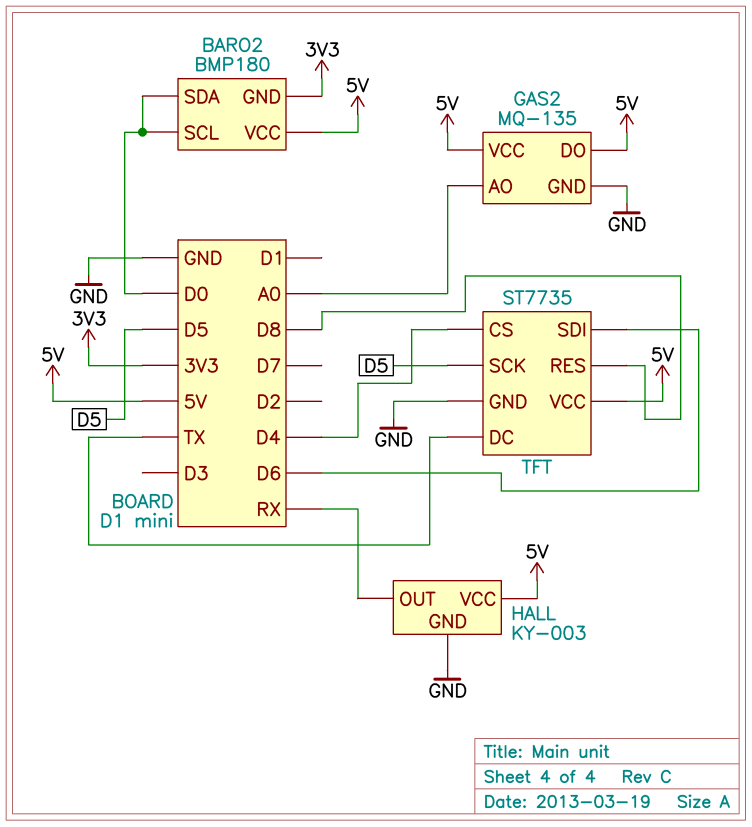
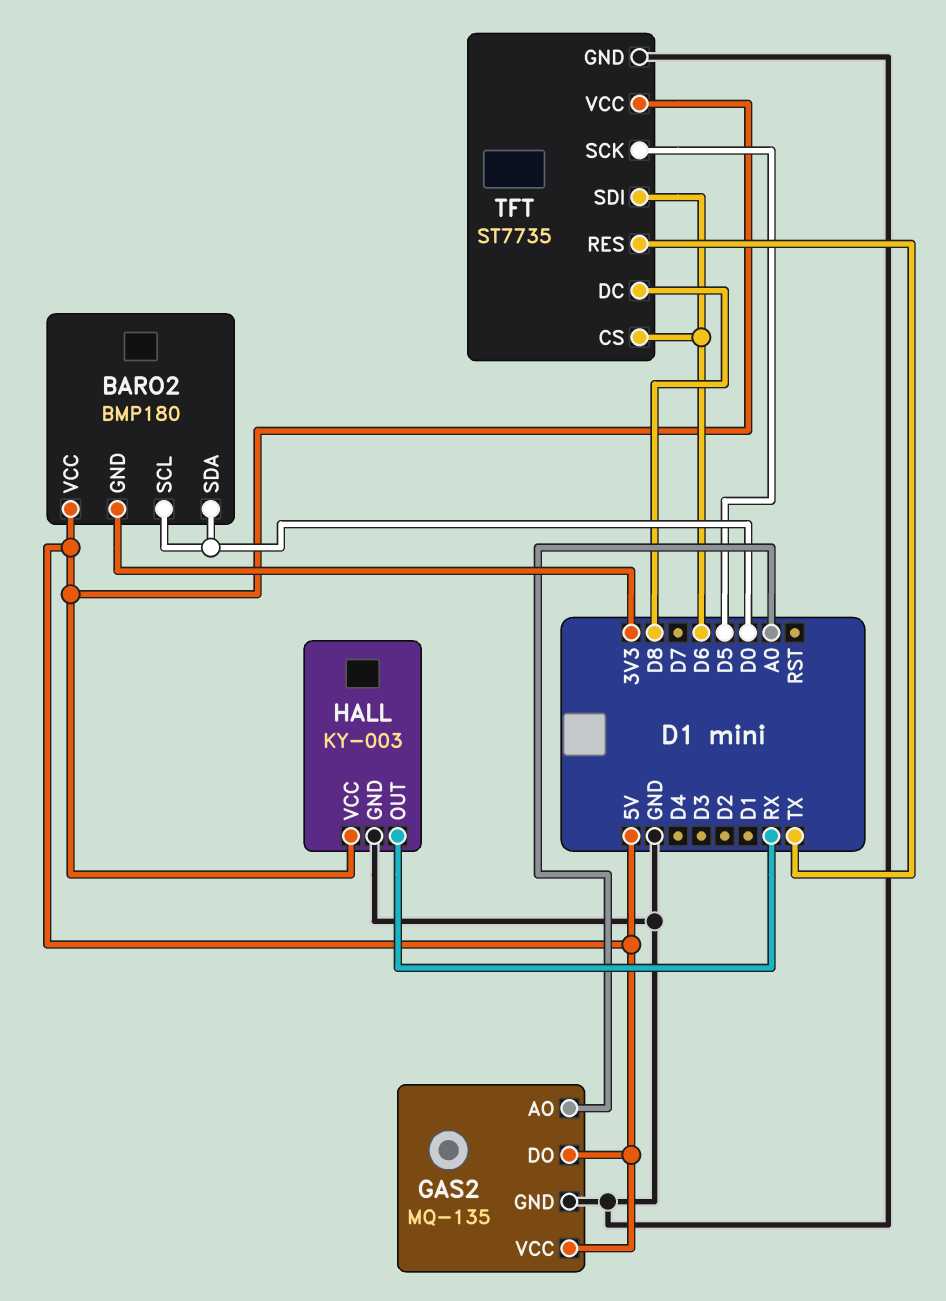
TFT pin CS: D4 -> D6
TFT pin DC: TX -> D8
TFT pin RES: D8 -> TX

